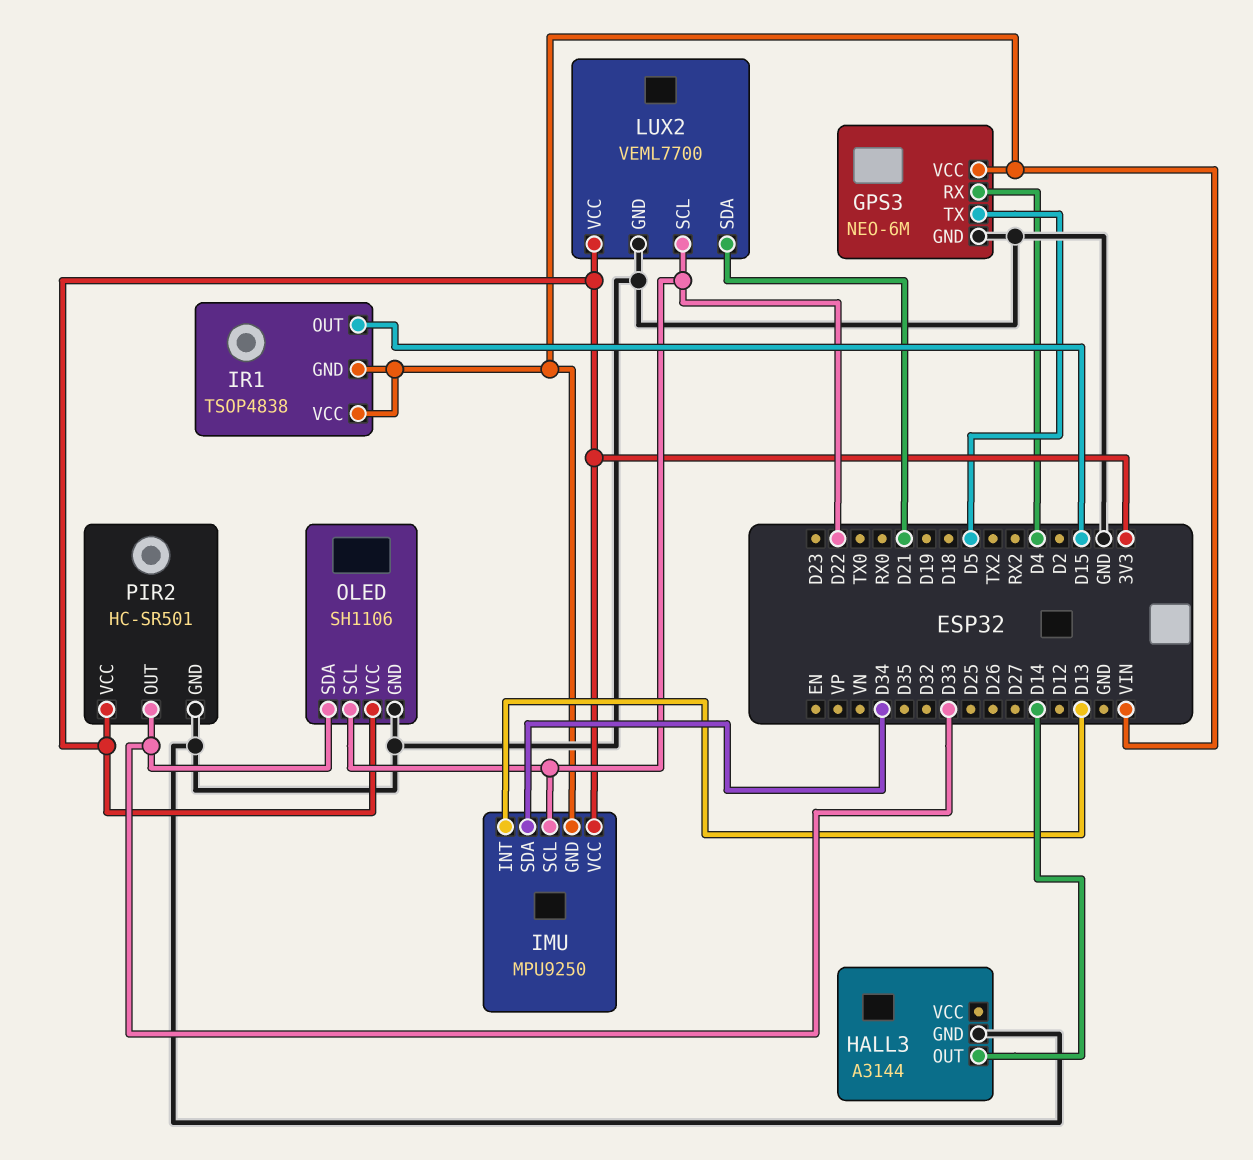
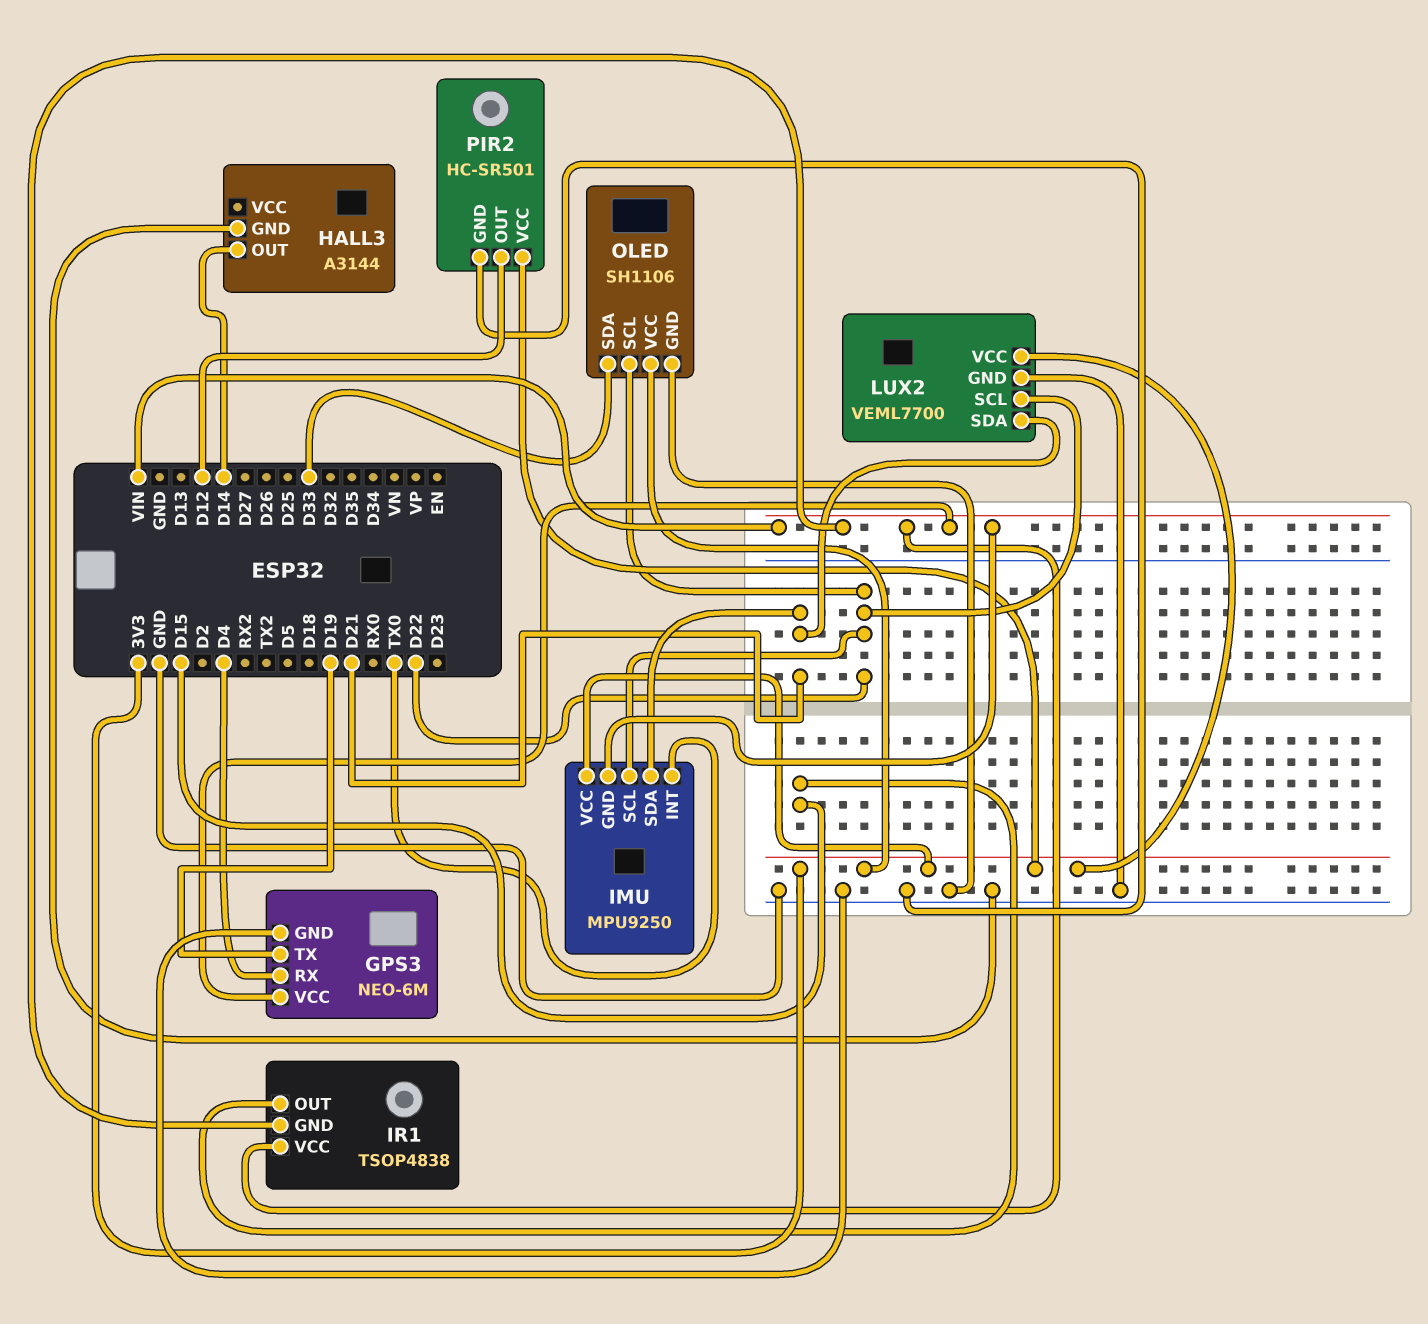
GPS3 pin TX: D5 -> D19
IMU pin INT: D13 -> TX0
IMU pin SDA: D34 -> D21
PIR2 pin OUT: D33 -> D12

